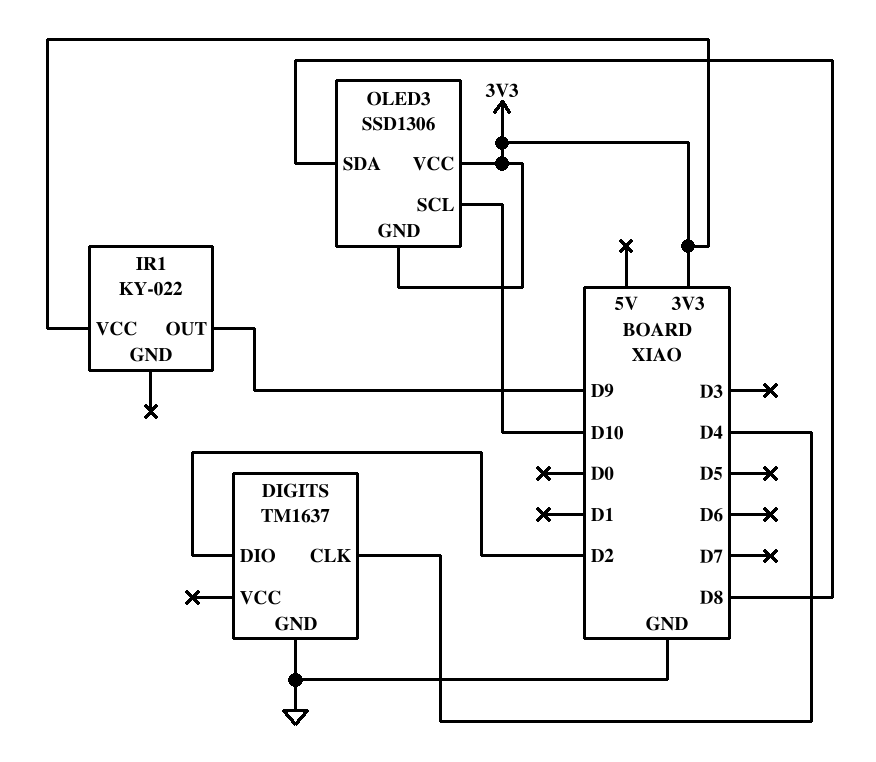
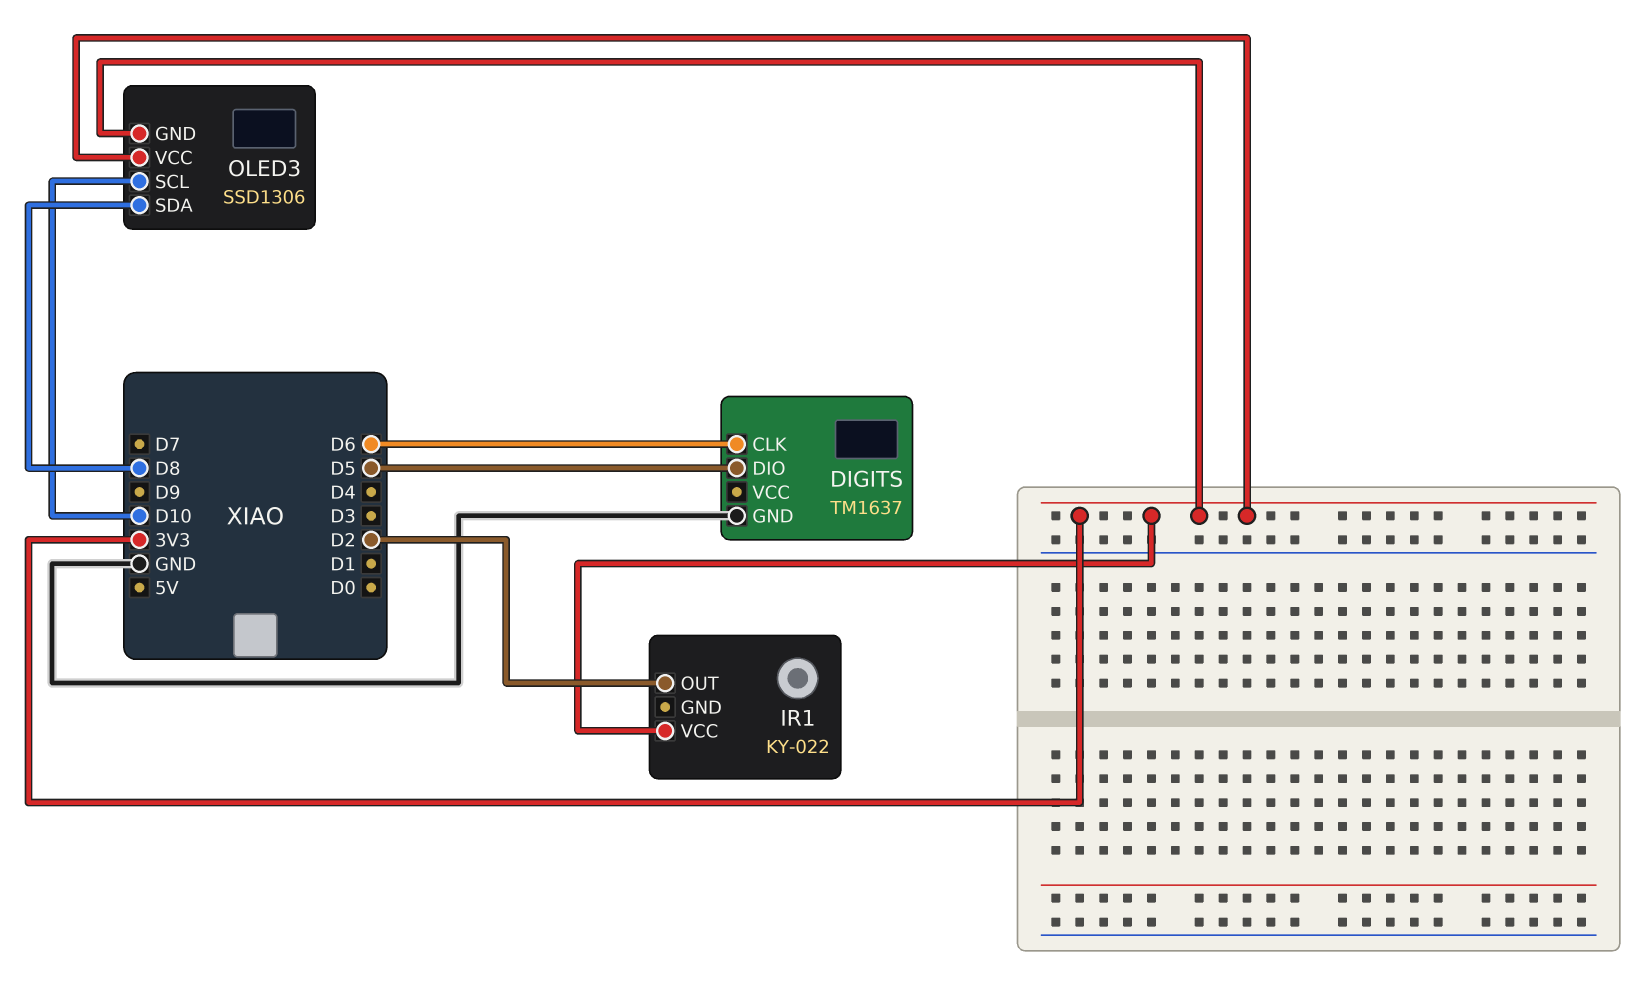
DIGITS pin CLK: D4 -> D6
DIGITS pin DIO: D2 -> D5
IR1 pin OUT: D9 -> D2

